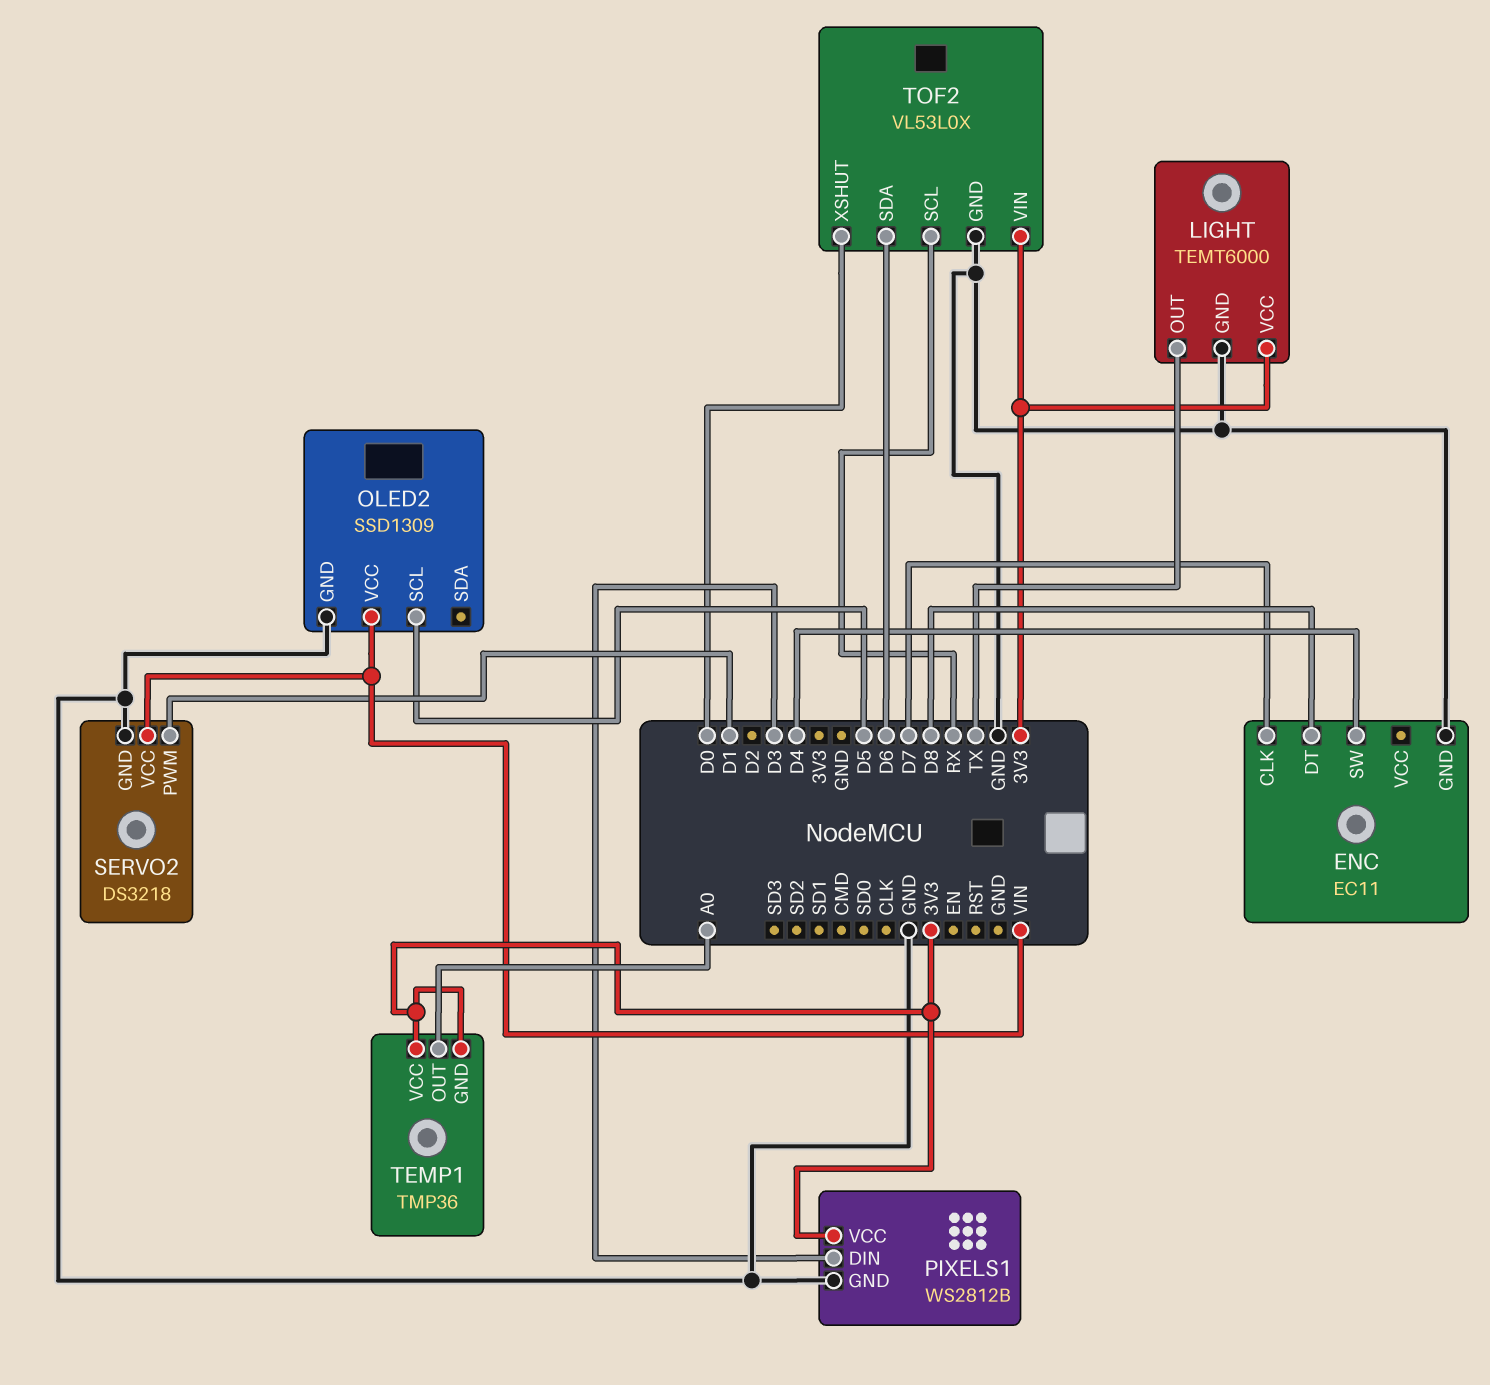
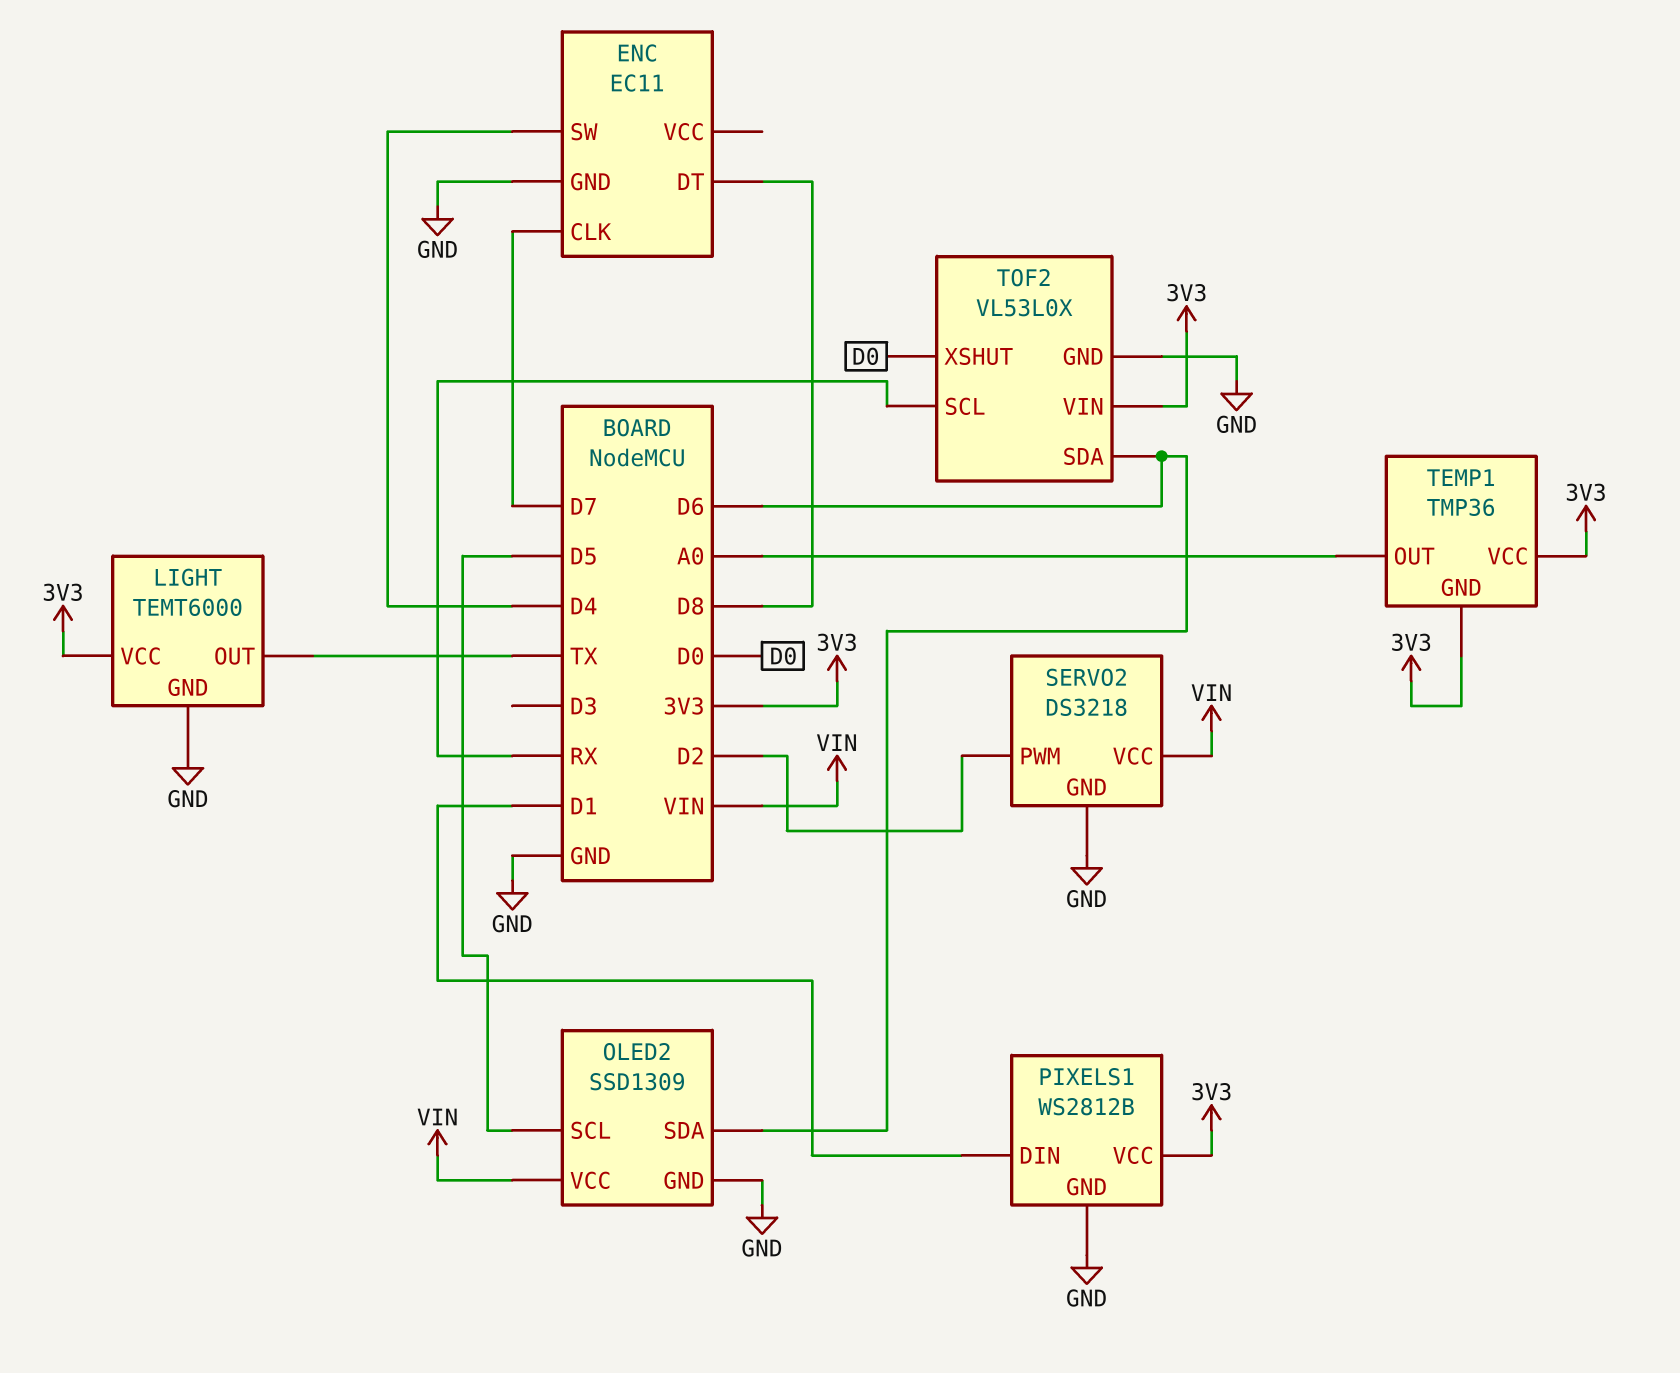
OLED2 pin SDA: none -> D6
PIXELS1 pin DIN: D3 -> D1
SERVO2 pin PWM: D1 -> D2

